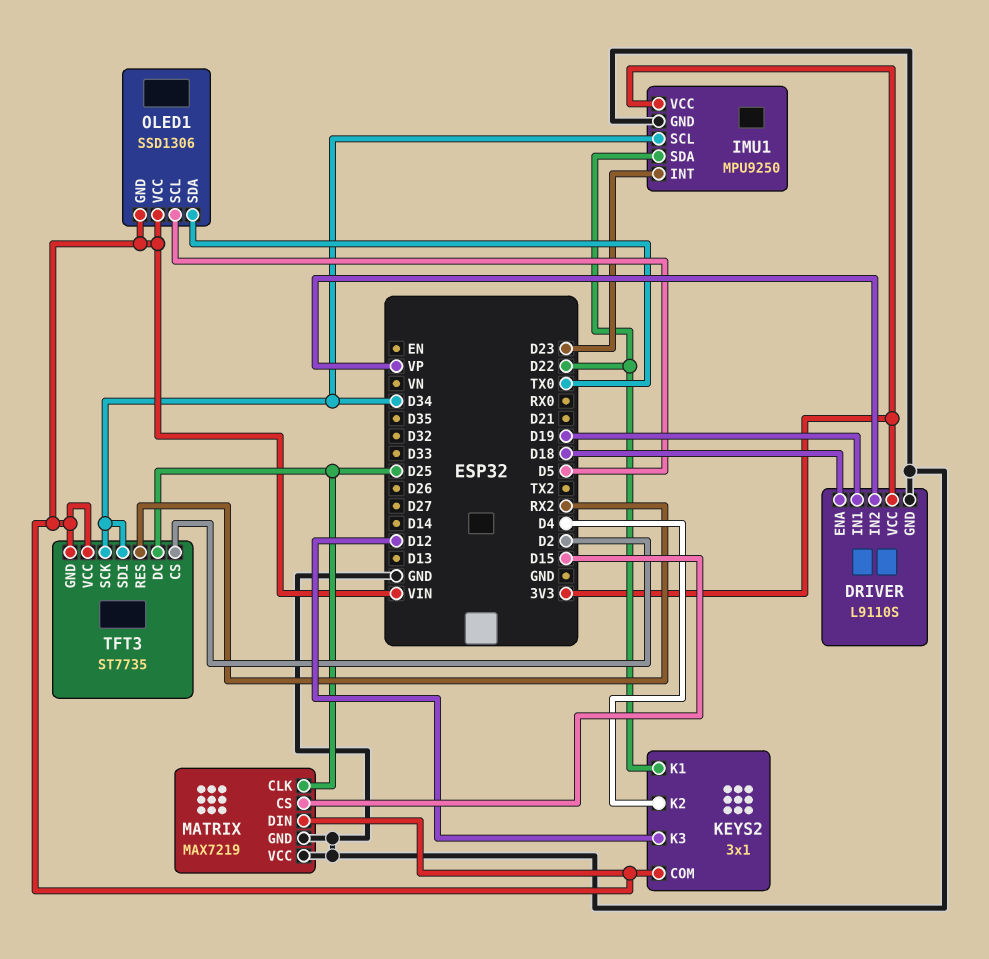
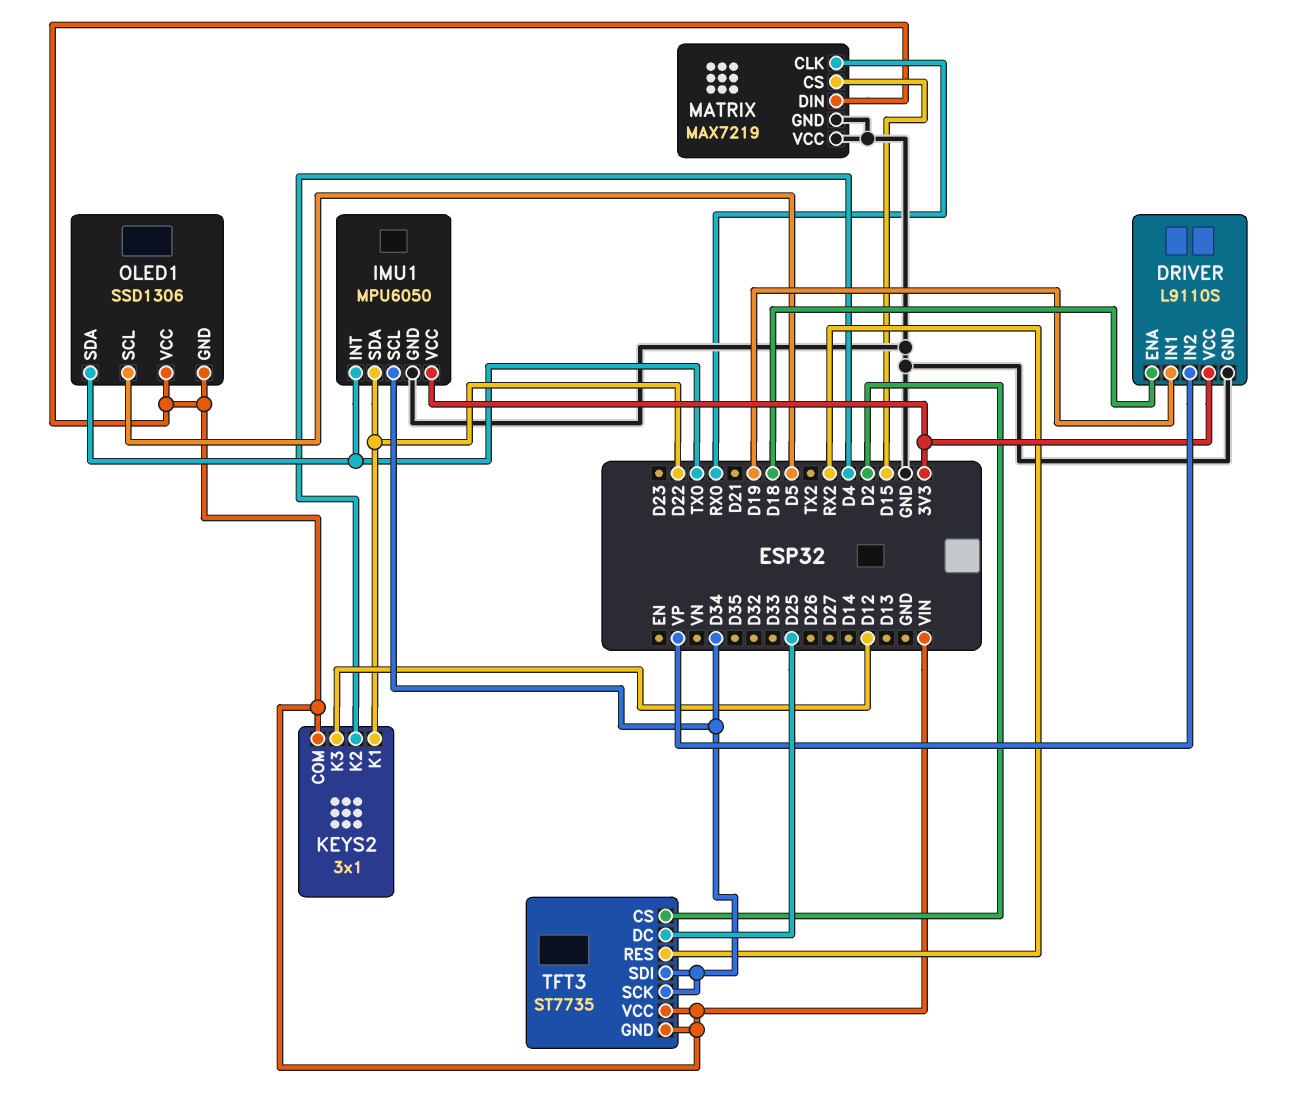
IMU1: MPU9250 -> MPU6050
IMU1 pin INT: D23 -> TX0
MATRIX pin CLK: D25 -> RX0

